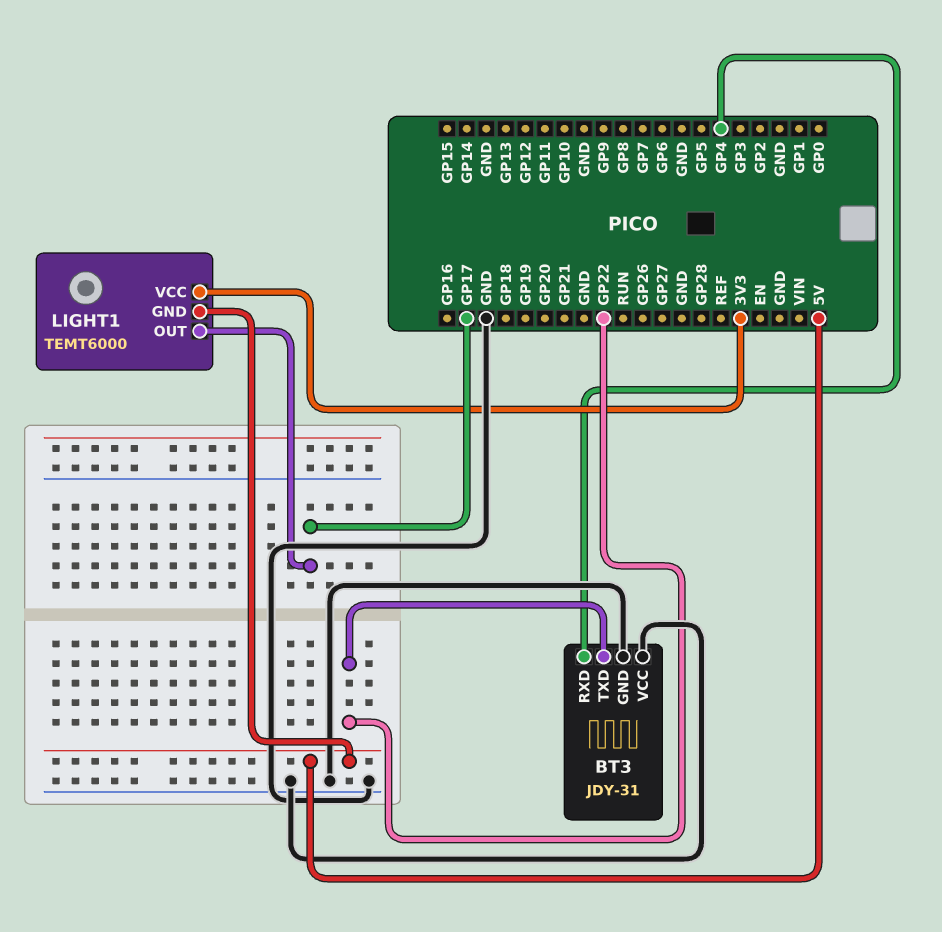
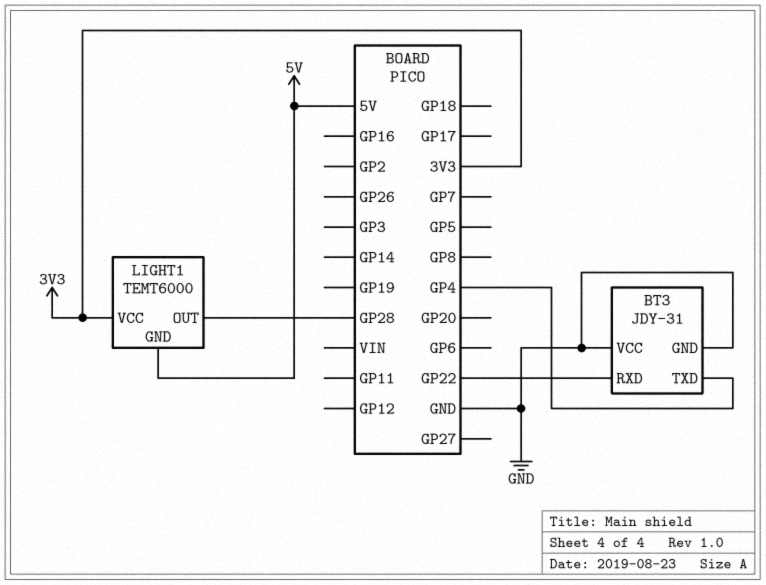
BT3 pin RXD: GP4 -> GP22
BT3 pin TXD: GP22 -> GP4
LIGHT1 pin OUT: GP17 -> GP28

